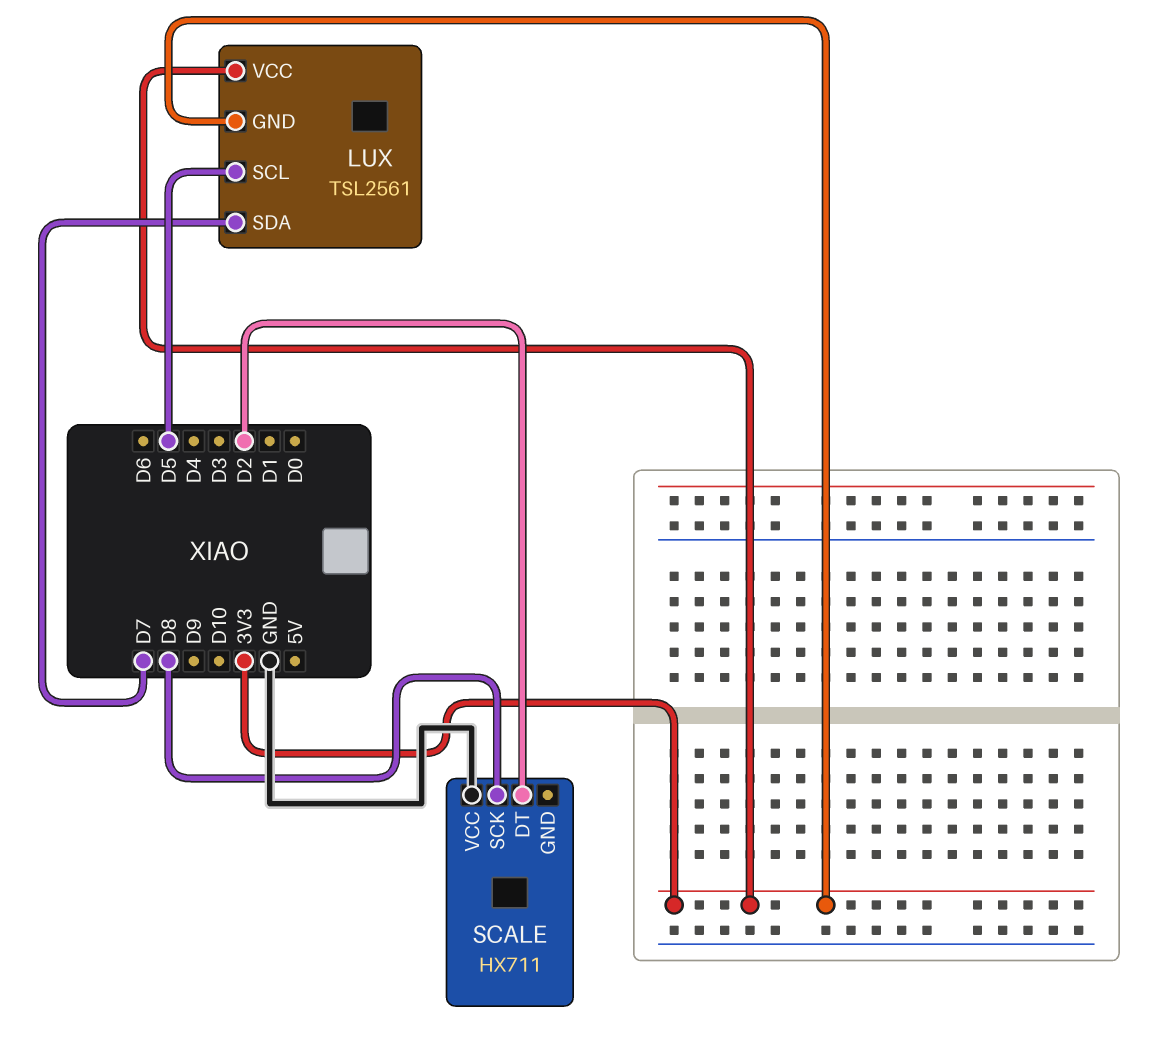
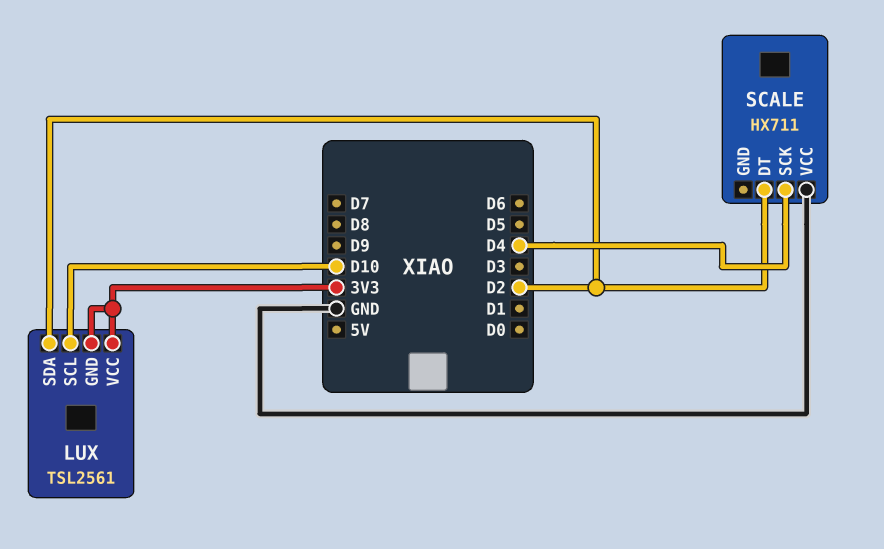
LUX pin SCL: D5 -> D10
LUX pin SDA: D7 -> D2
SCALE pin SCK: D8 -> D4

